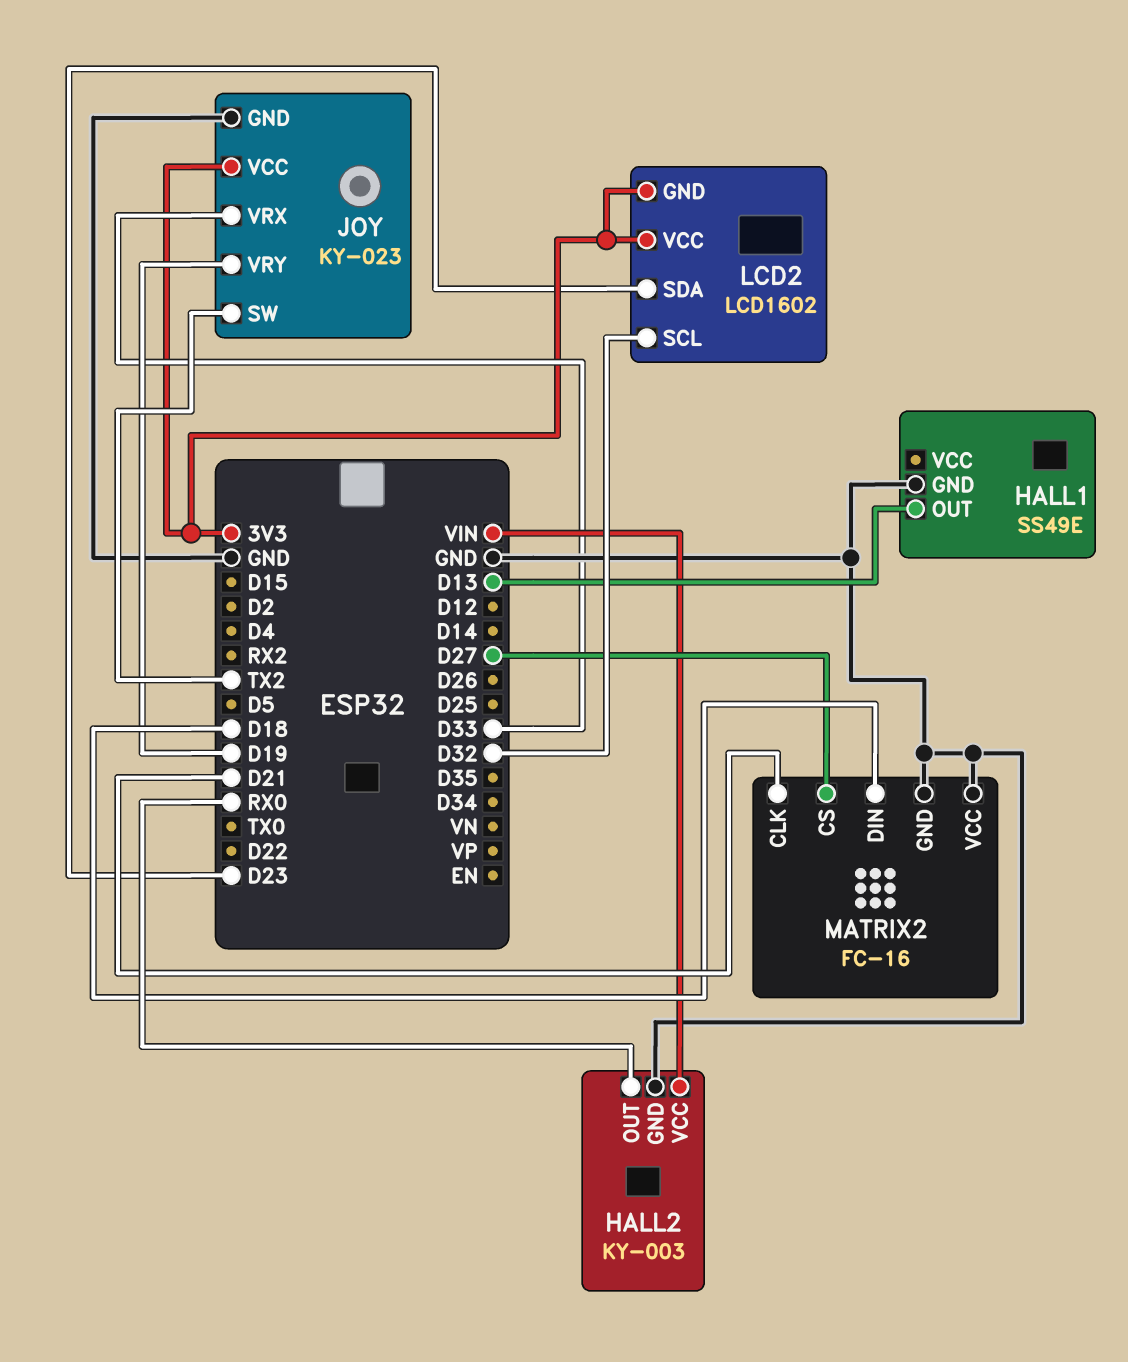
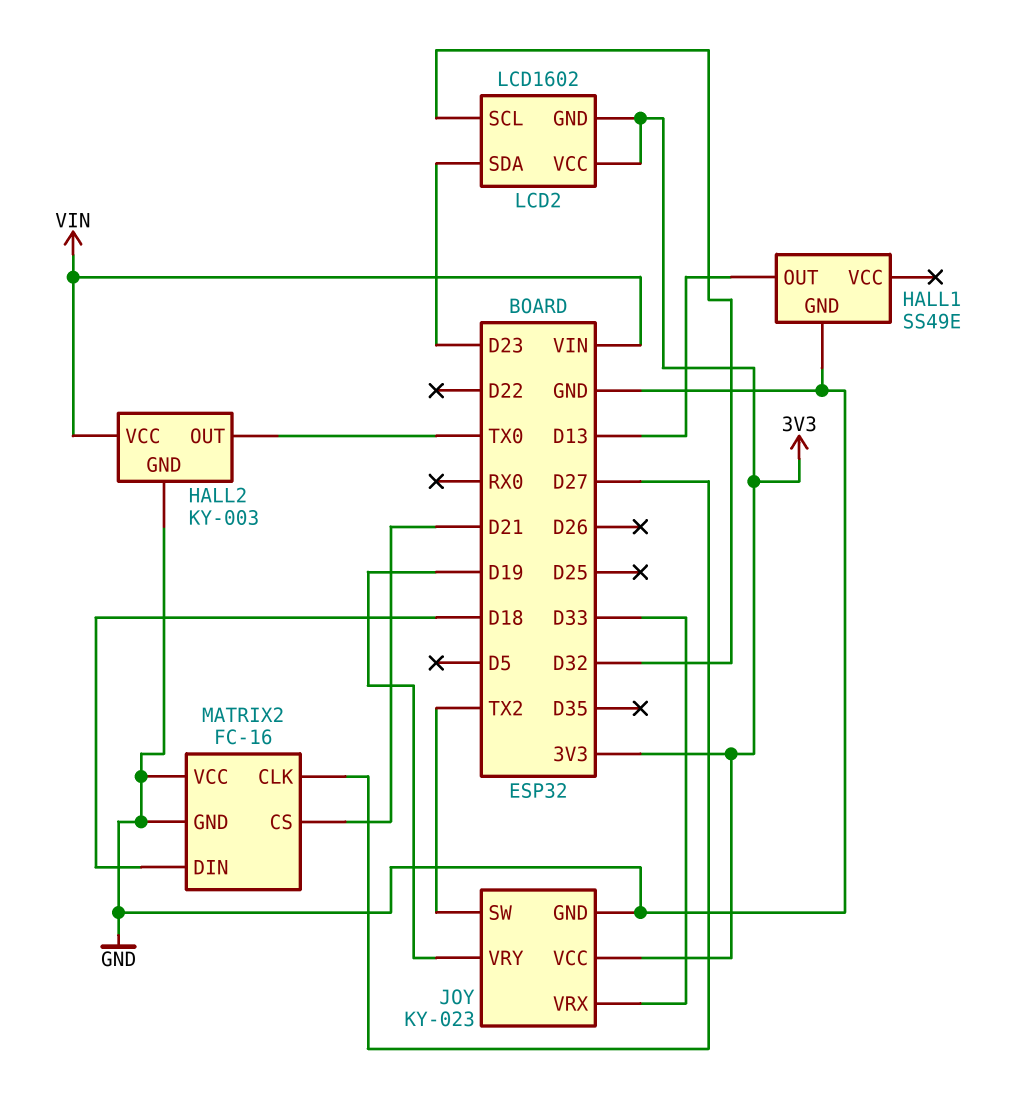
HALL2 pin OUT: RX0 -> TX0
MATRIX2 pin CLK: D21 -> D27
MATRIX2 pin CS: D27 -> D21

